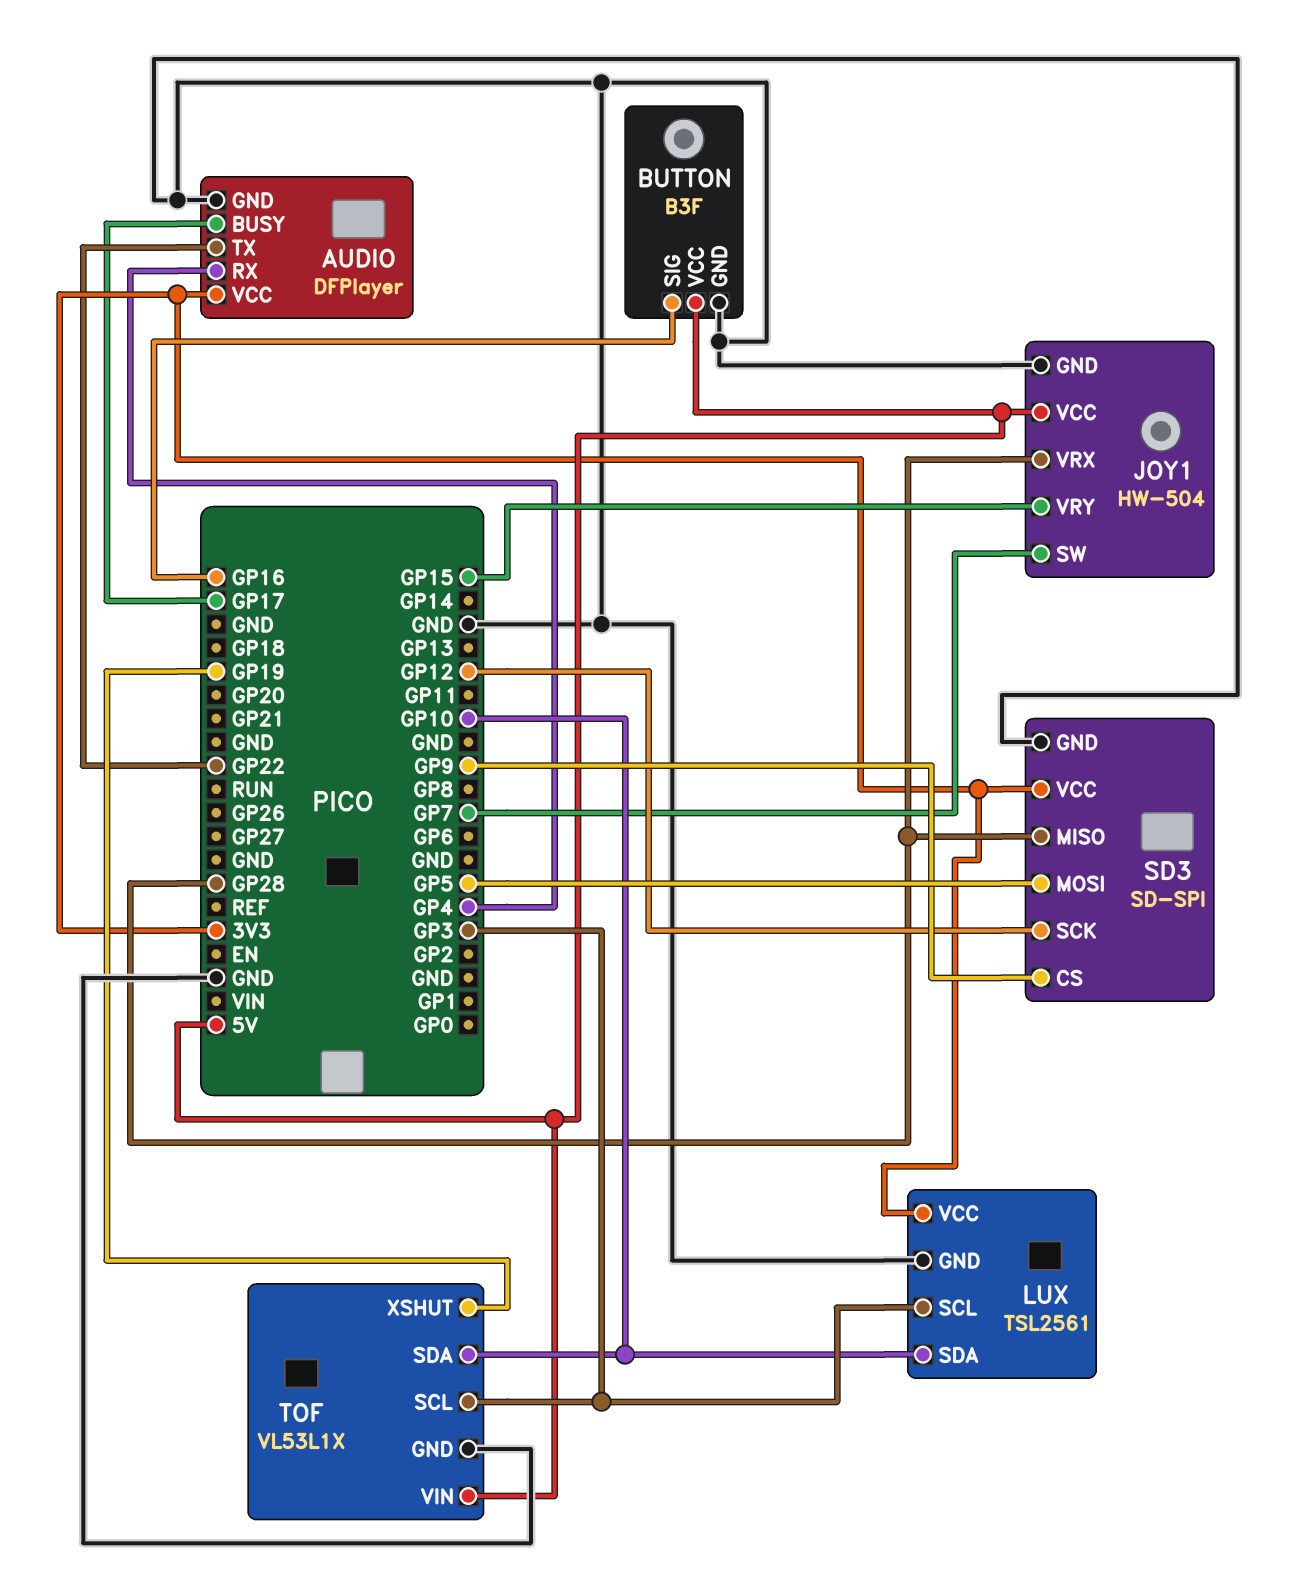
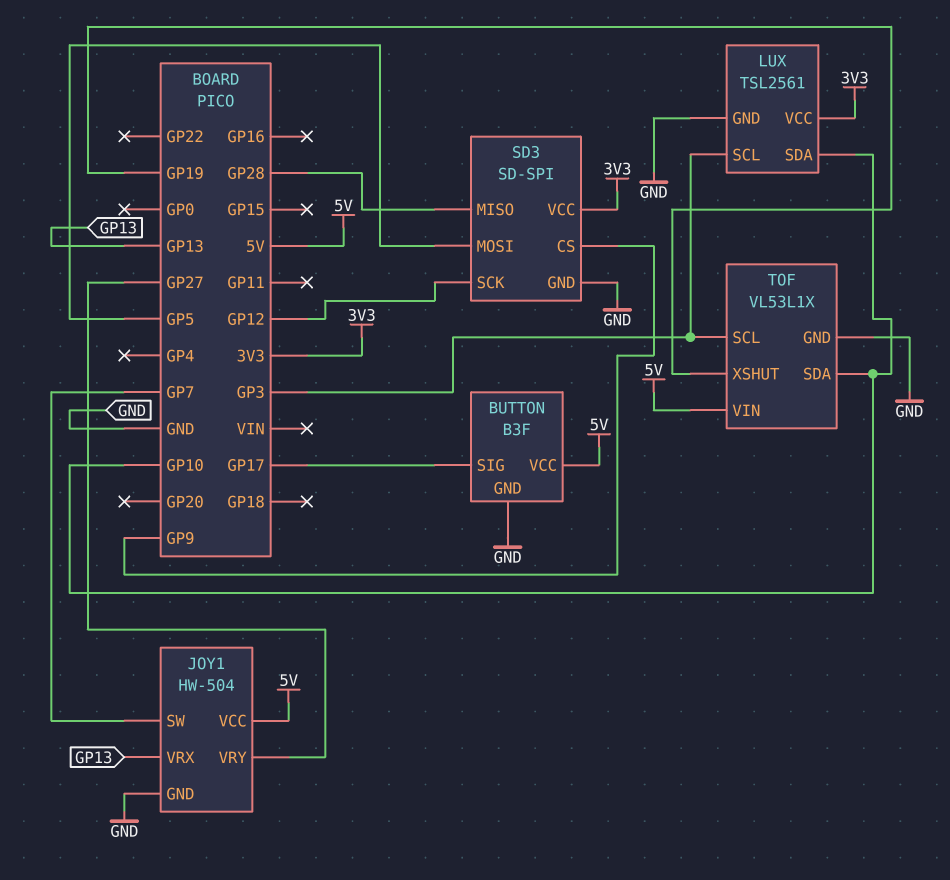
AUDIO: DFPlayer -> none
AUDIO pin BUSY: GP17 -> none
AUDIO pin GND: GND -> none
AUDIO pin RX: GP4 -> none
AUDIO pin TX: GP22 -> none
AUDIO pin VCC: 3V3 -> none
BUTTON pin SIG: GP16 -> GP17
JOY1 pin VRX: GP28 -> GP13
JOY1 pin VRY: GP15 -> GP27

